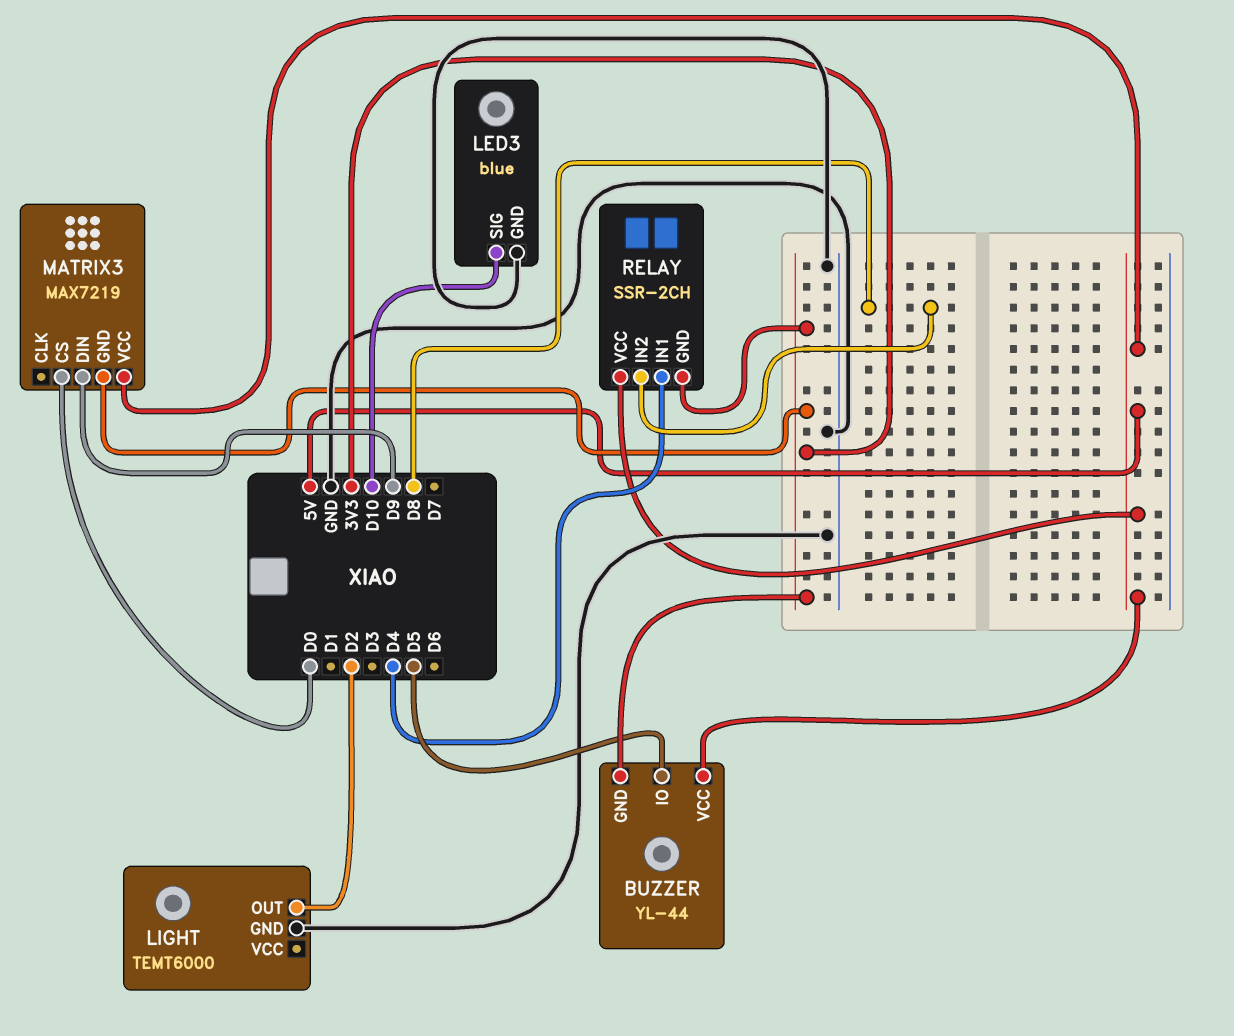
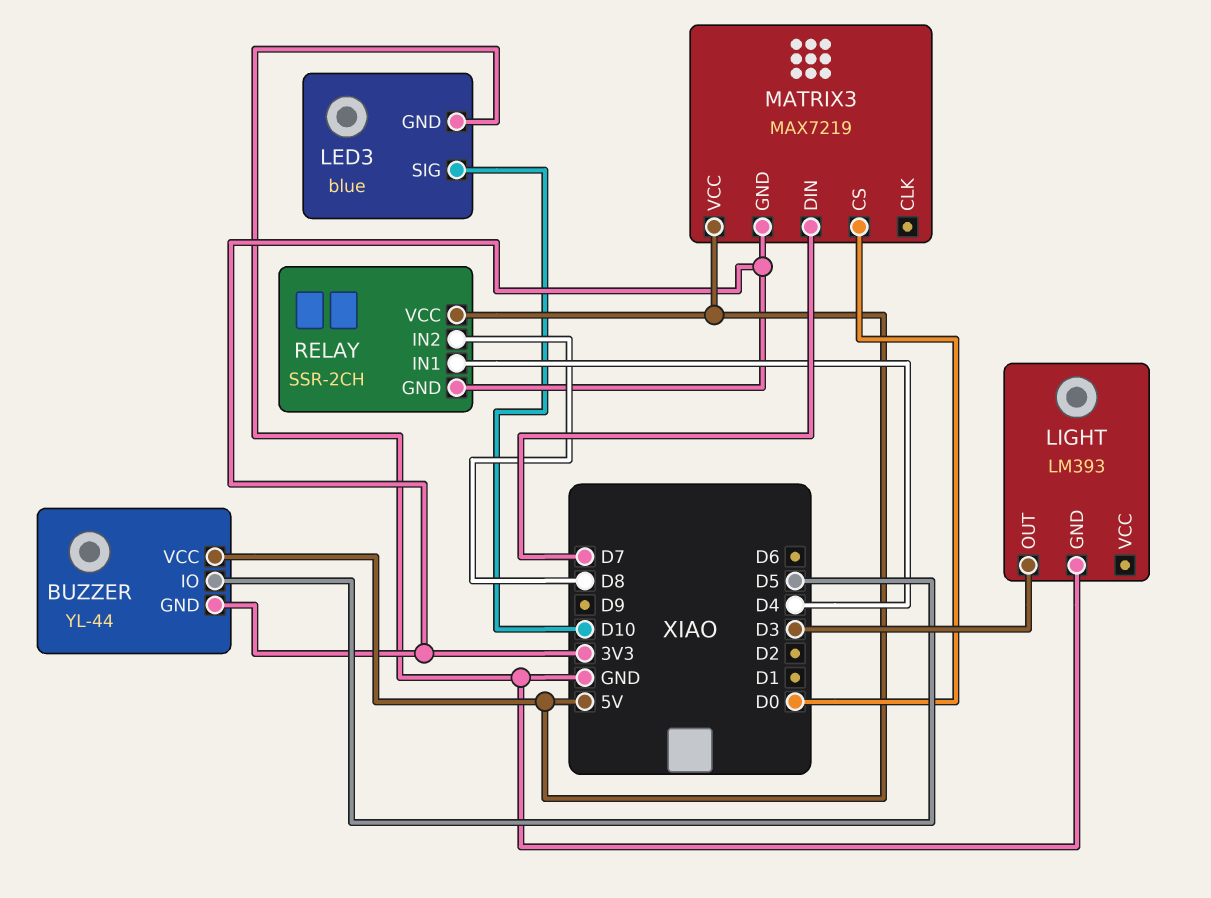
LIGHT: TEMT6000 -> LM393
LIGHT pin OUT: D2 -> D3
MATRIX3 pin DIN: D9 -> D7

